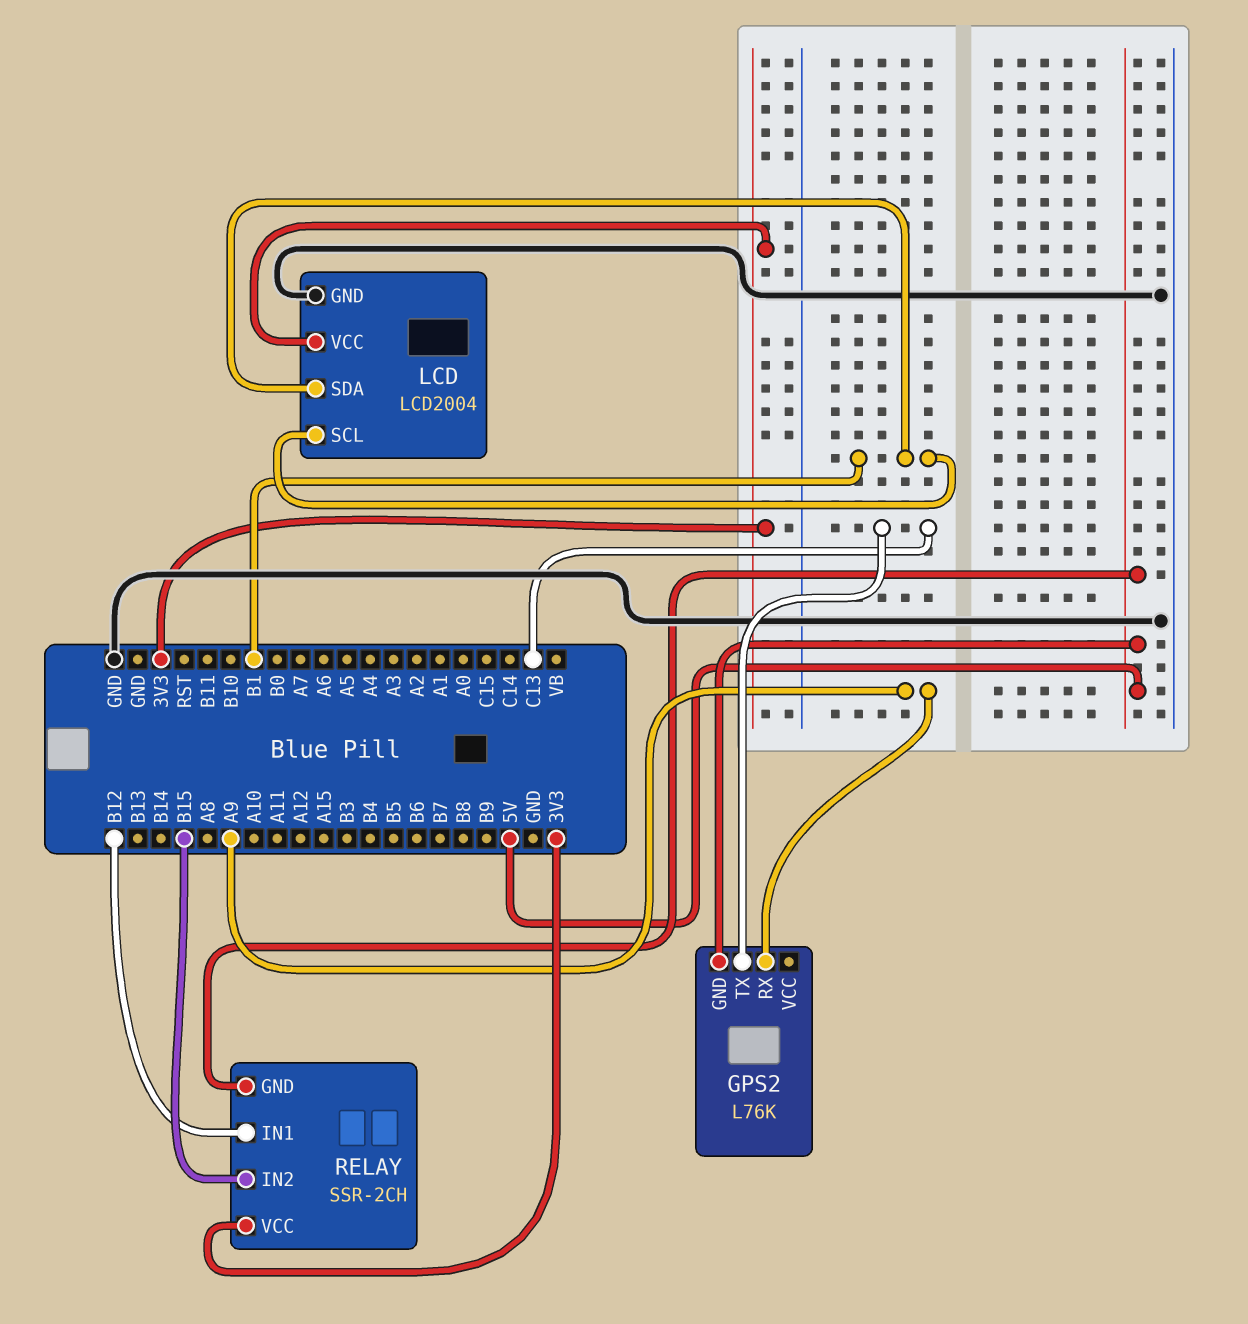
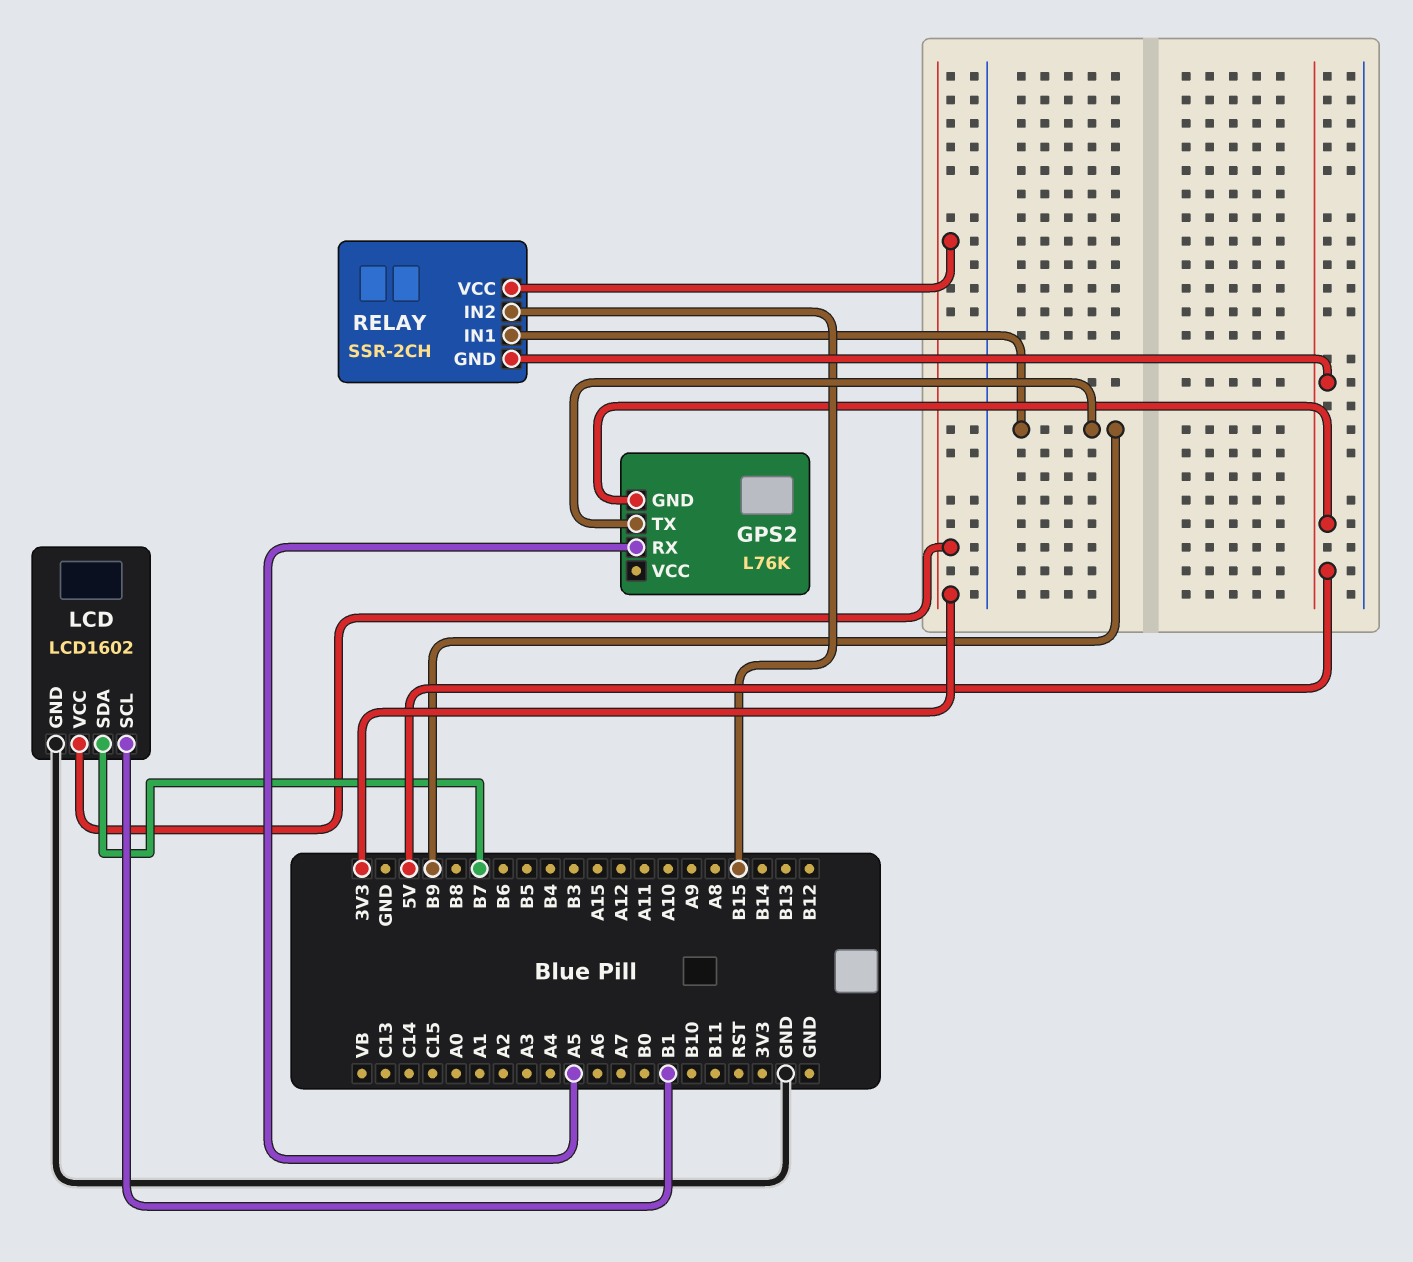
GPS2 pin RX: A9 -> A5
GPS2 pin TX: C13 -> B9
LCD: LCD2004 -> LCD1602
LCD pin SDA: B1 -> B7
RELAY pin IN1: B12 -> B9

